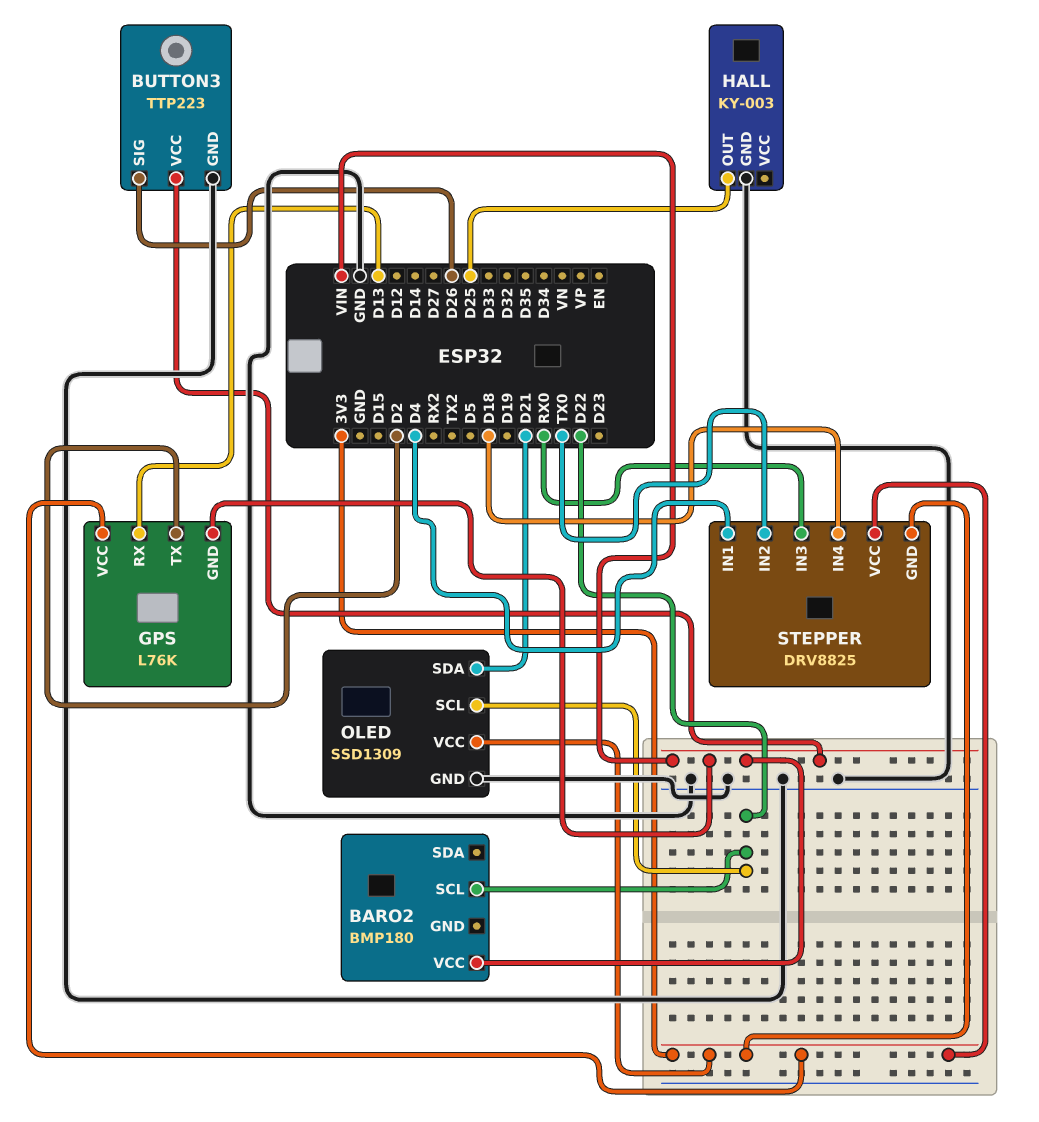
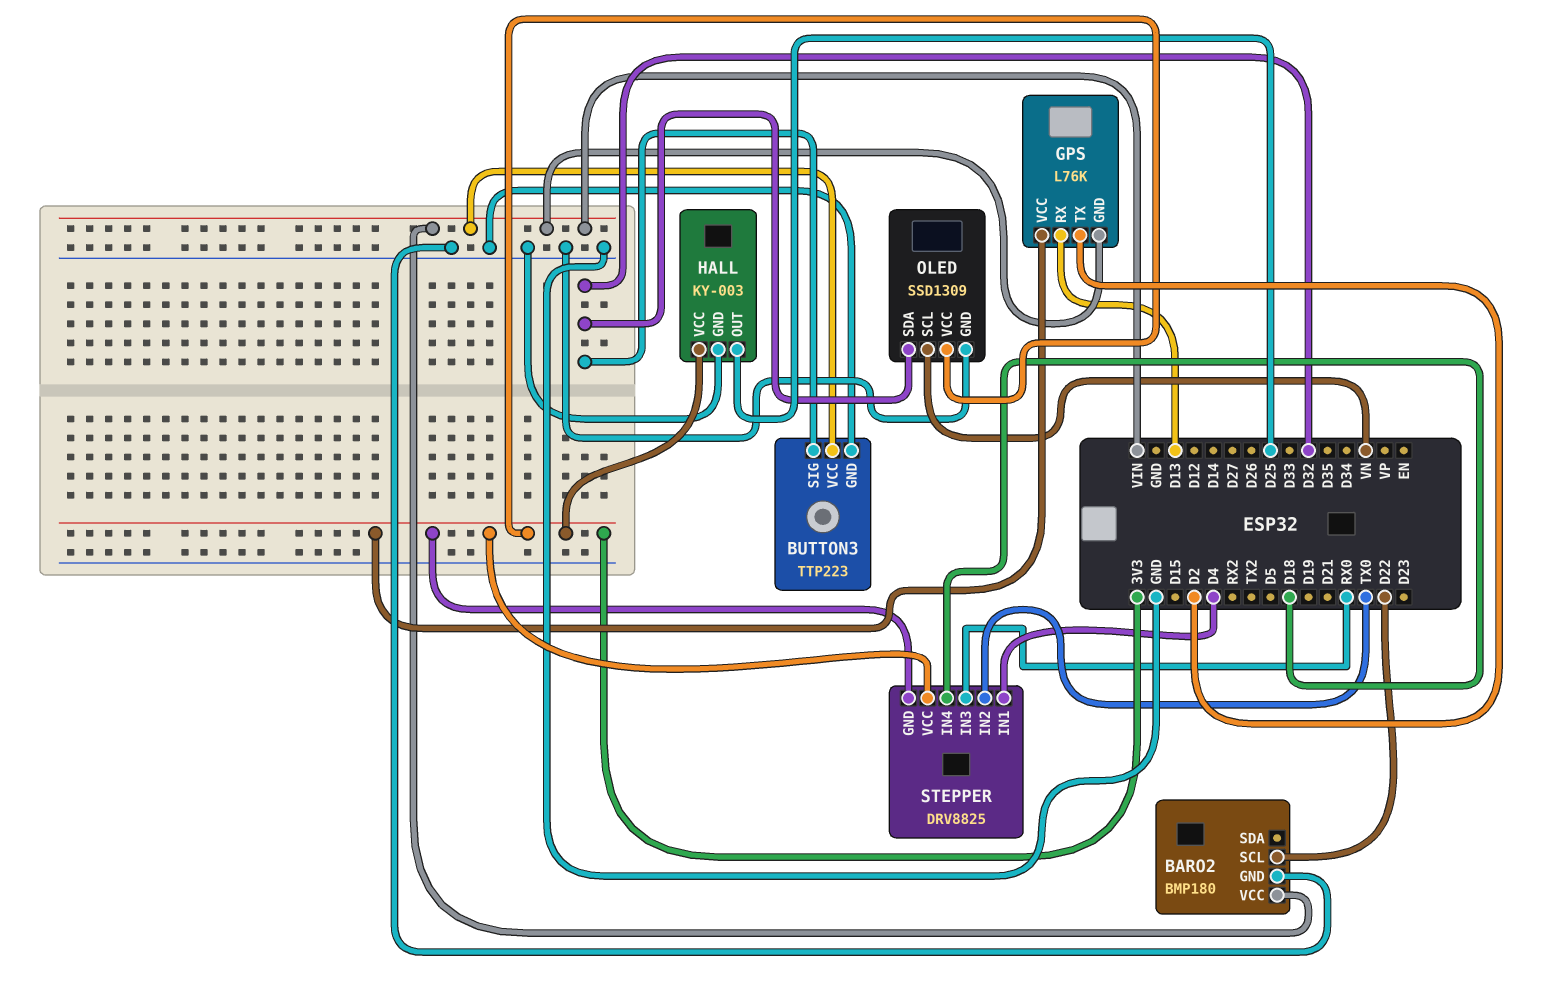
BARO2 pin GND: none -> GND
BUTTON3 pin SIG: D26 -> D32
HALL pin VCC: none -> 3V3
OLED pin SCL: D22 -> VN
OLED pin SDA: D21 -> D32

